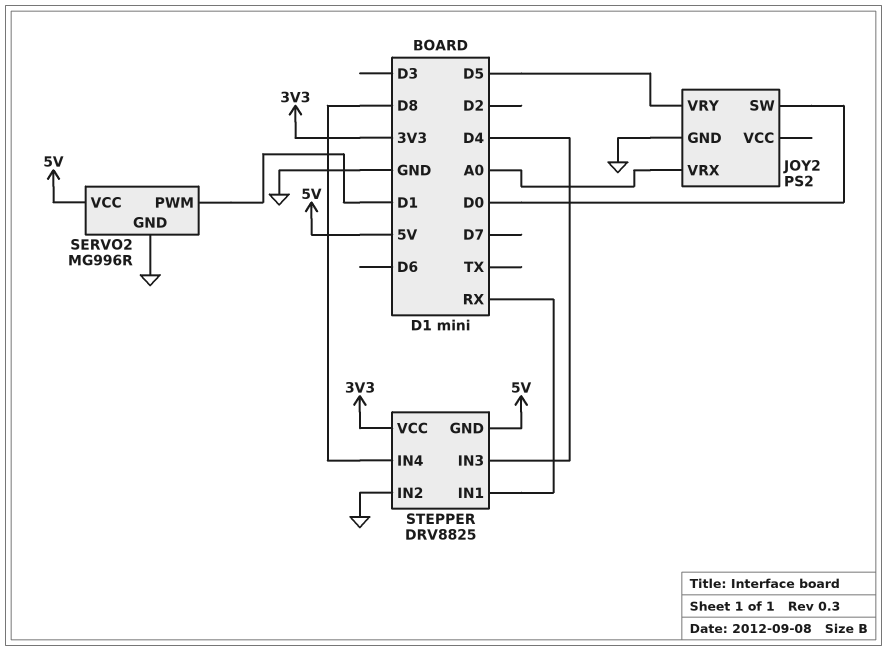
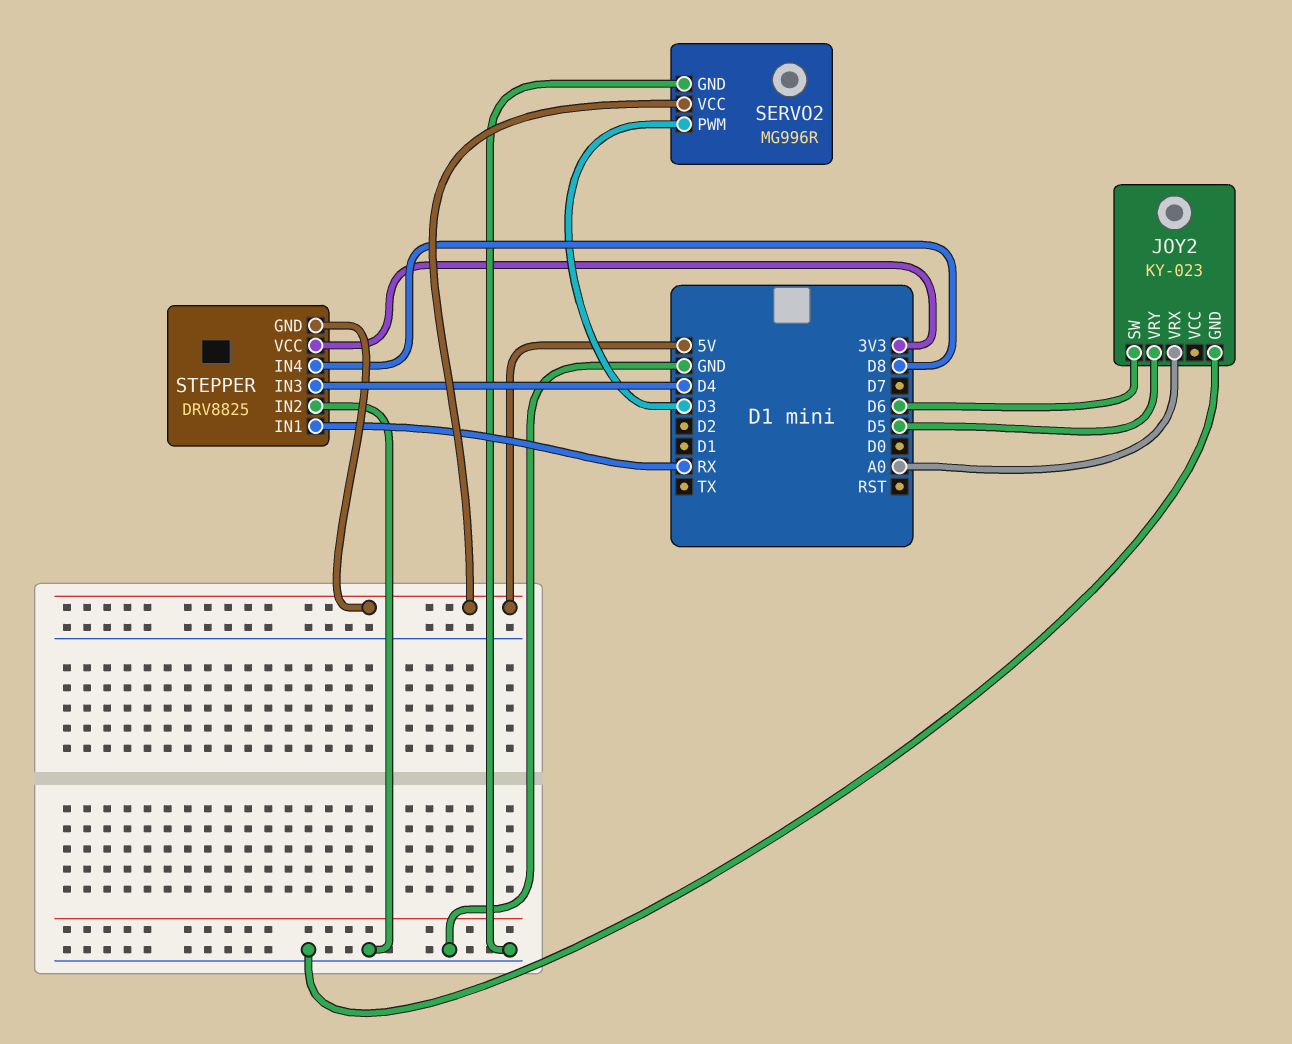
JOY2: PS2 -> KY-023
JOY2 pin SW: D0 -> D6
SERVO2 pin PWM: D1 -> D3

